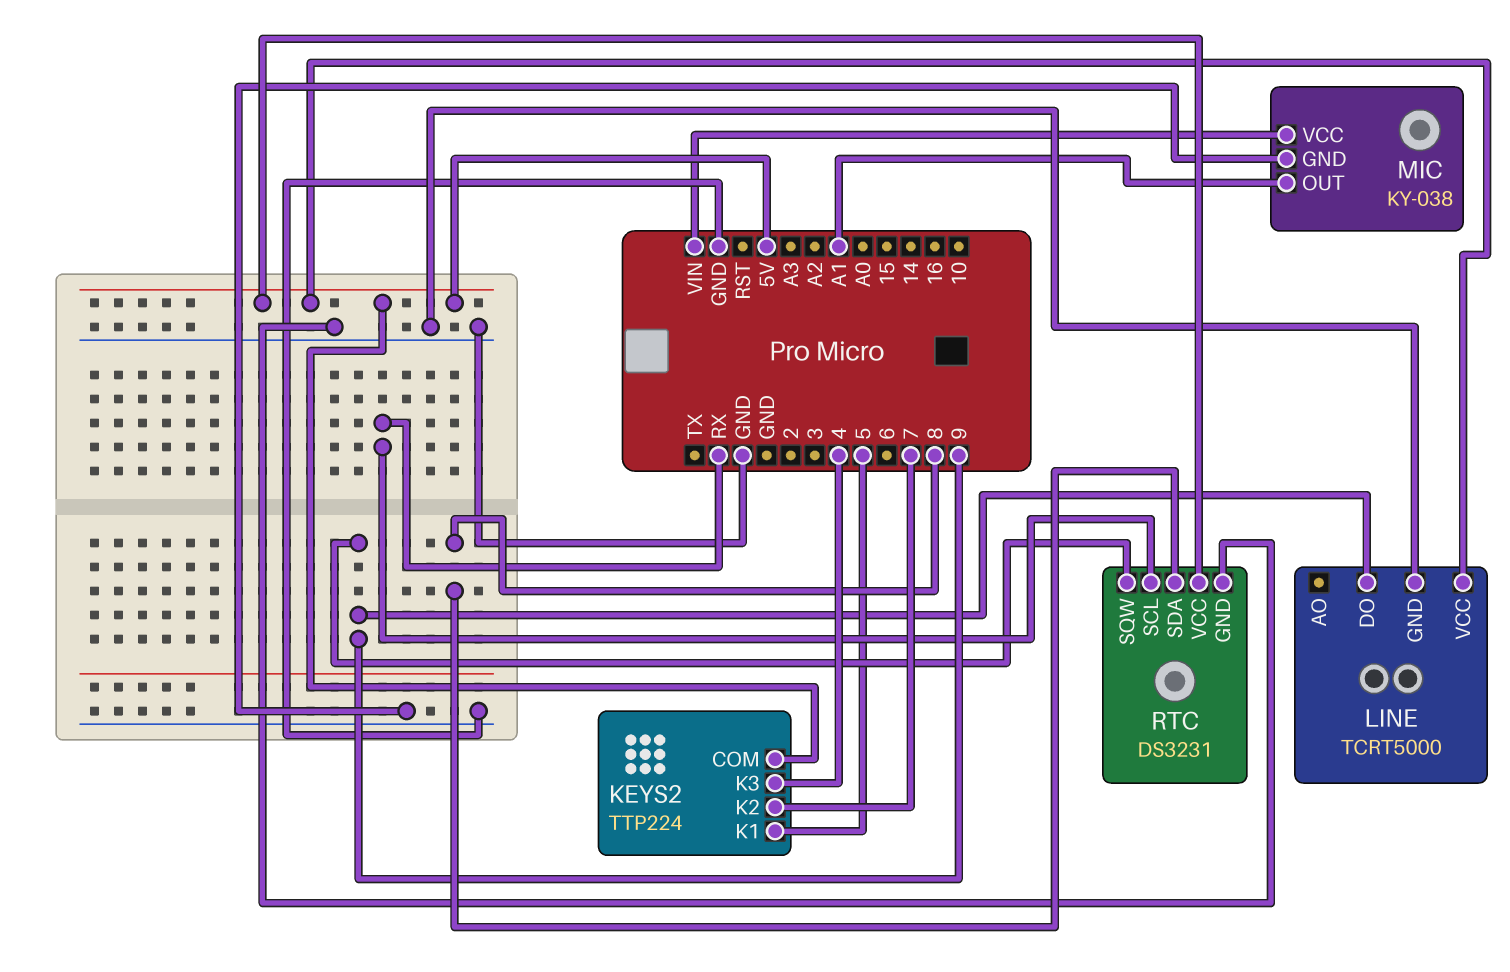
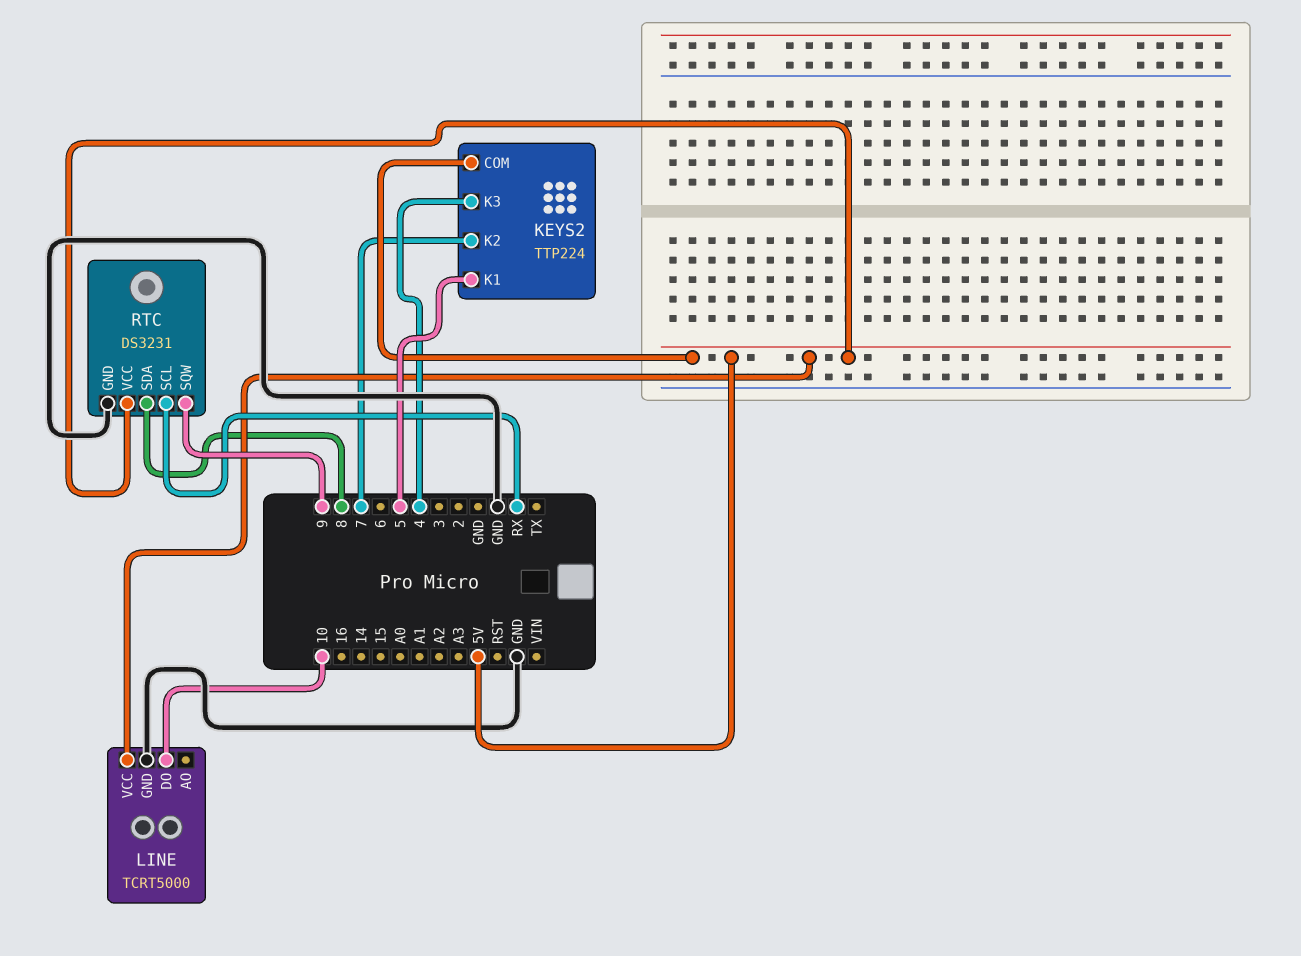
LINE pin DO: 9 -> 10
MIC: KY-038 -> none
MIC pin GND: GND -> none
MIC pin OUT: A1 -> none
MIC pin VCC: VIN -> none

